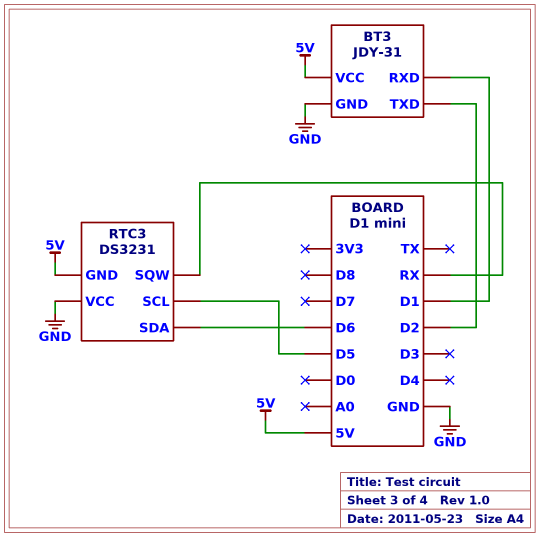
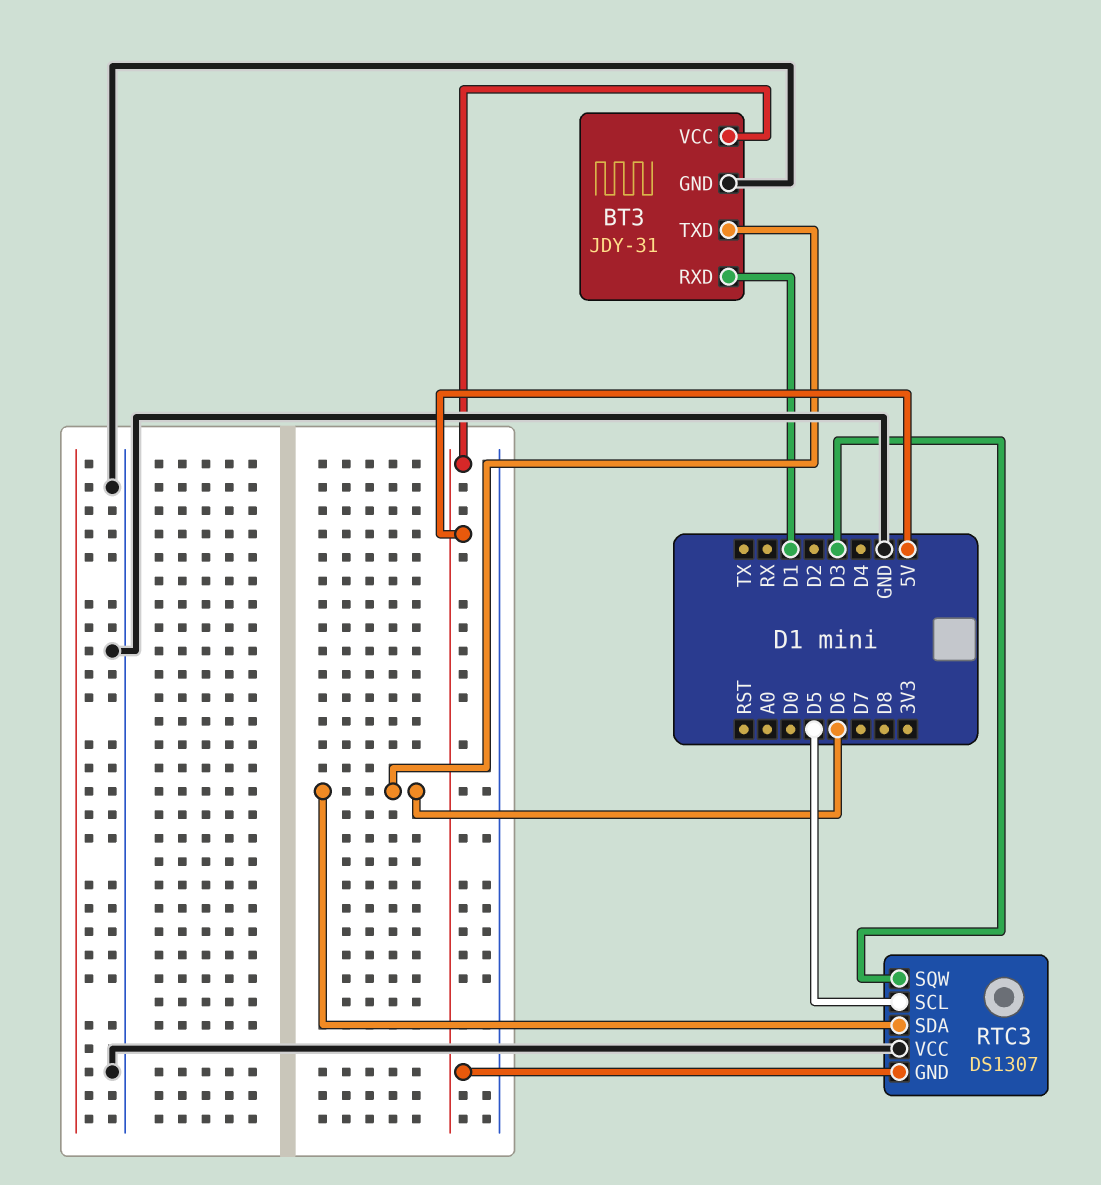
BT3 pin TXD: D2 -> D6
RTC3: DS3231 -> DS1307
RTC3 pin SQW: RX -> D3

